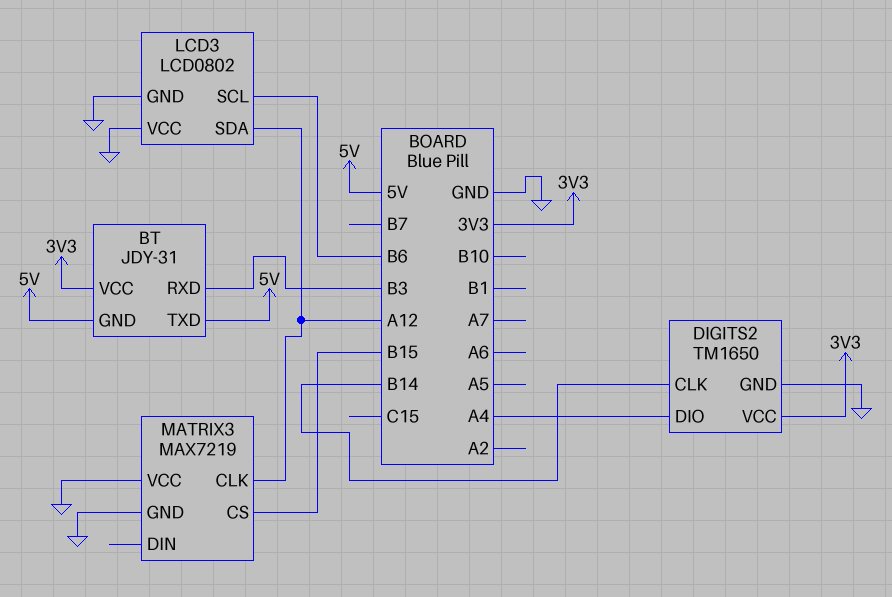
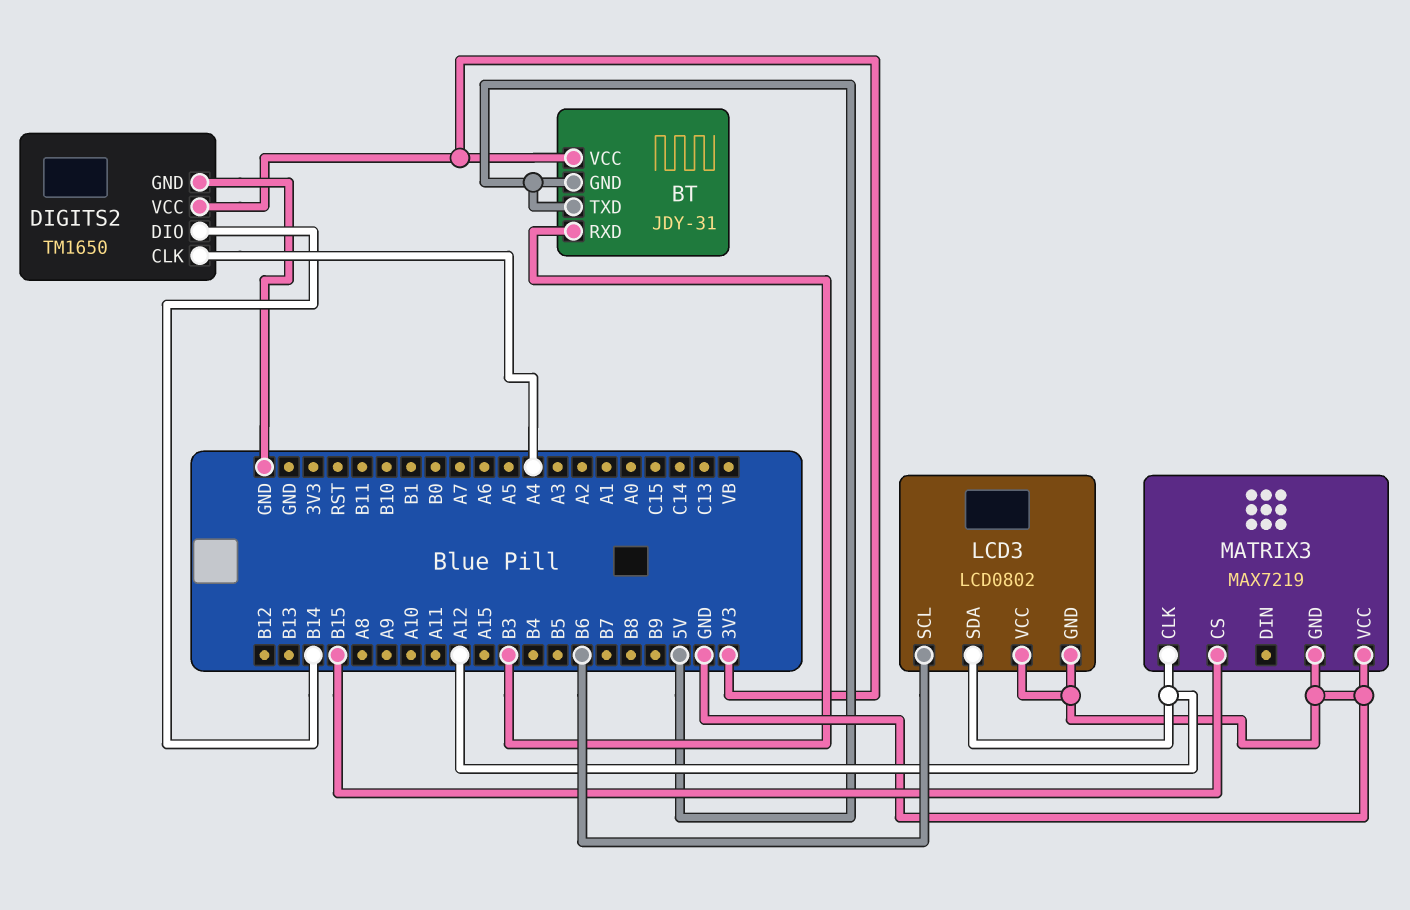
DIGITS2 pin CLK: B14 -> A4
DIGITS2 pin DIO: A4 -> B14

